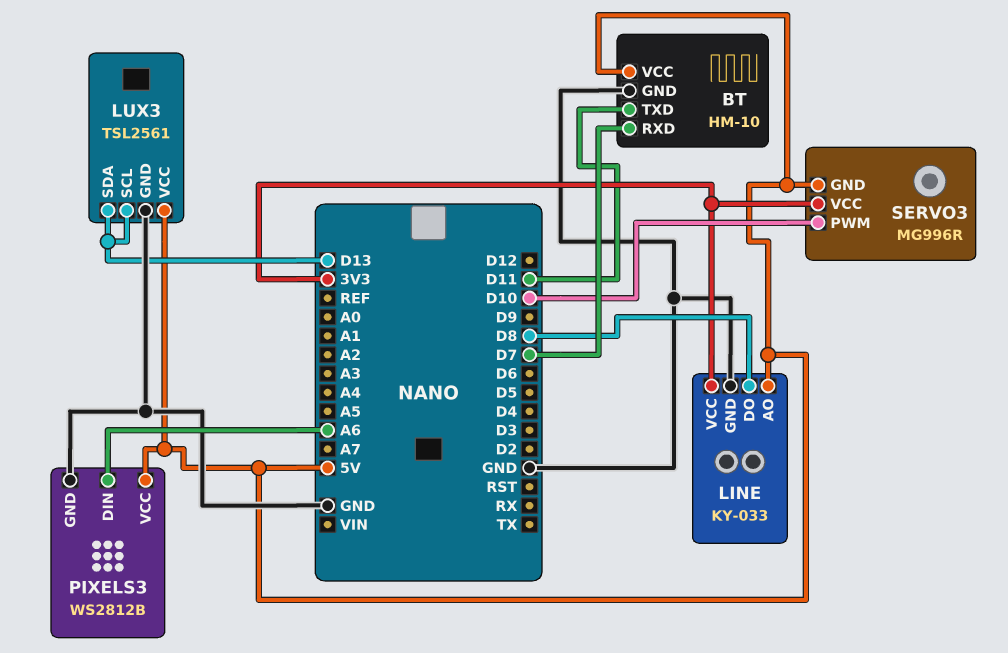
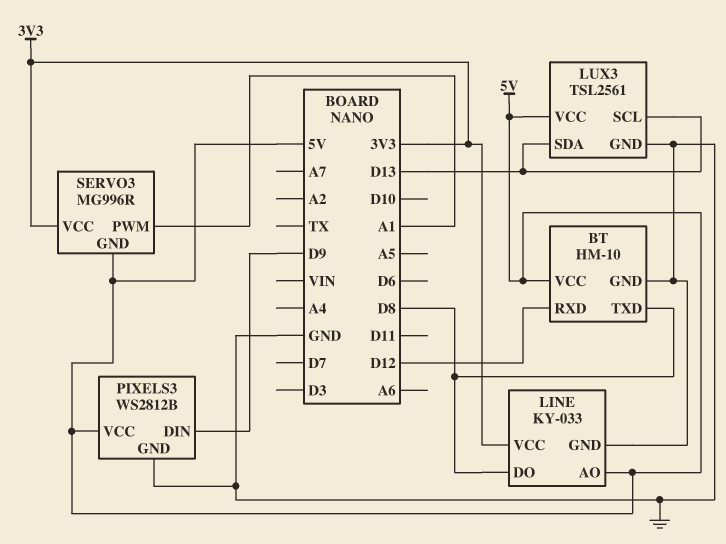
BT pin RXD: D7 -> D12
BT pin TXD: D11 -> D8
PIXELS3 pin DIN: A6 -> D9
SERVO3 pin PWM: D10 -> A1

